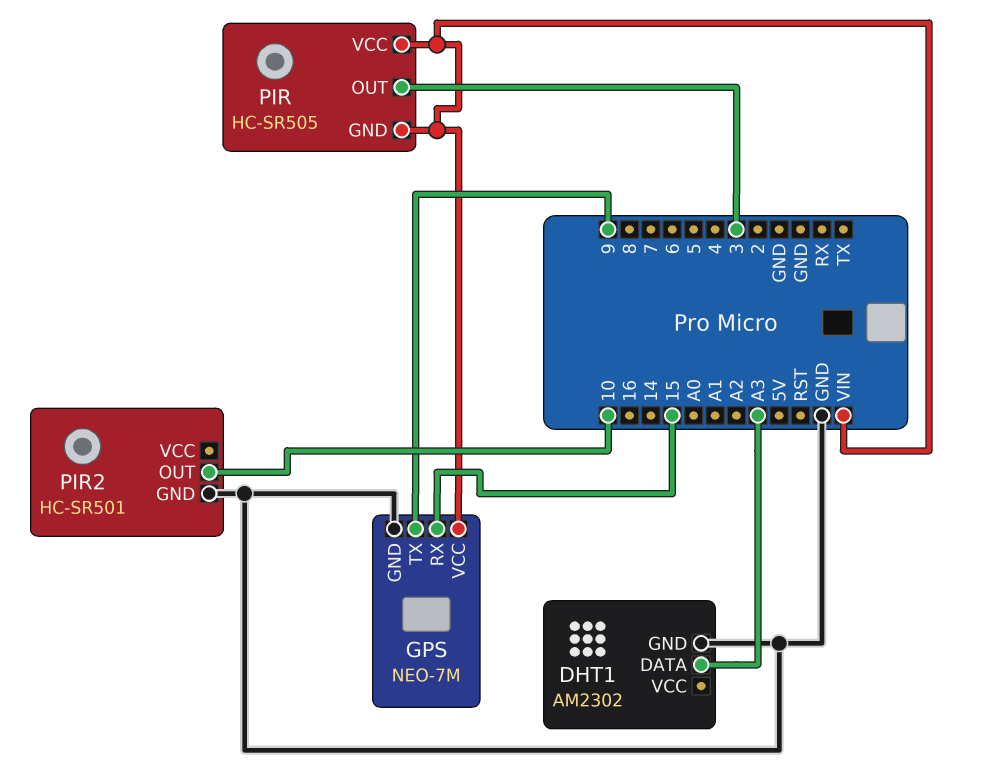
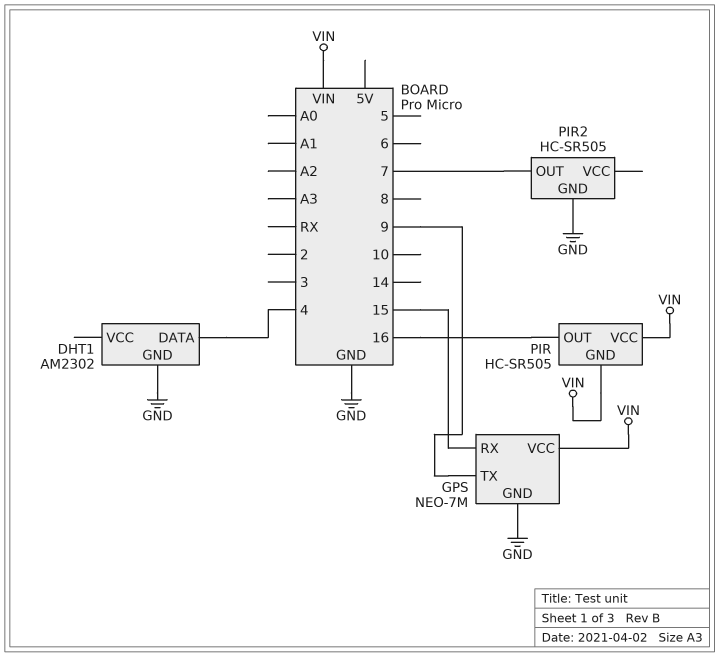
DHT1 pin DATA: A3 -> 4
PIR pin OUT: 3 -> 16
PIR2: HC-SR501 -> HC-SR505
PIR2 pin OUT: 10 -> 7

